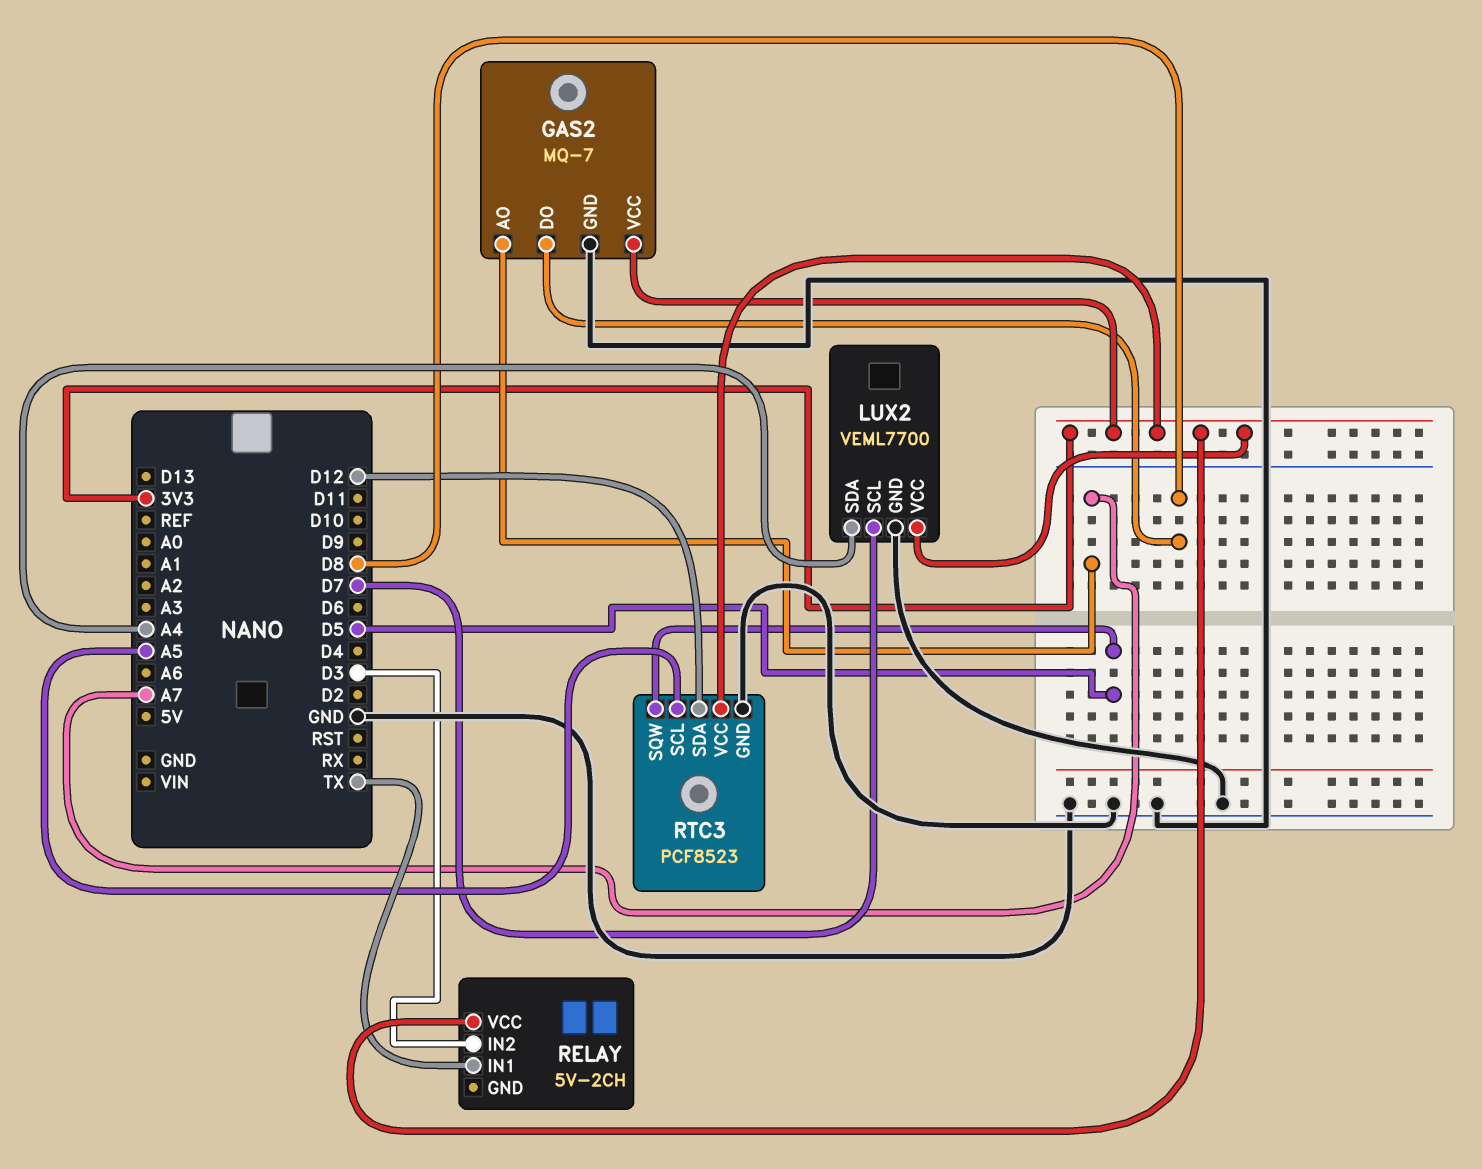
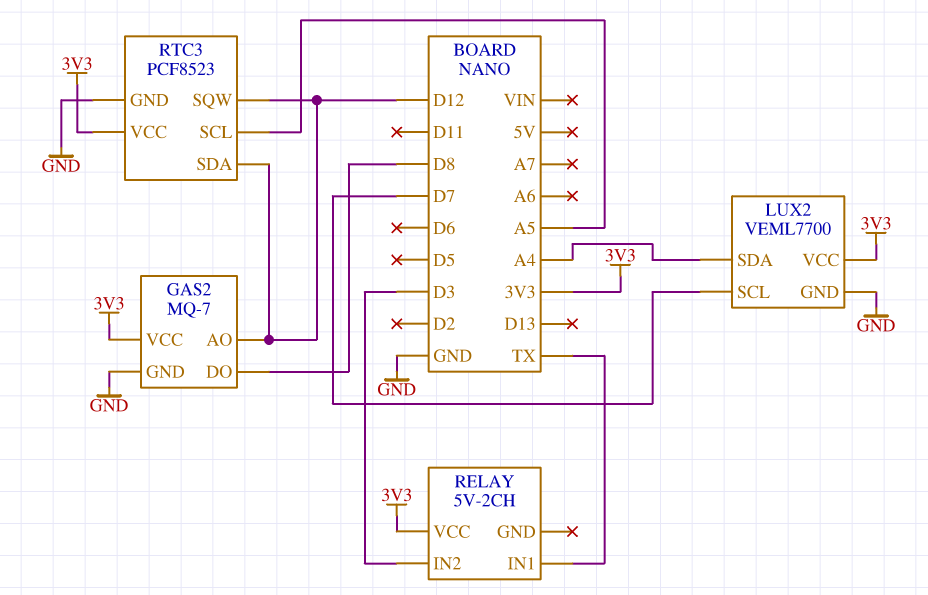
GAS2 pin AO: A7 -> D12
RTC3 pin SQW: D5 -> D12

